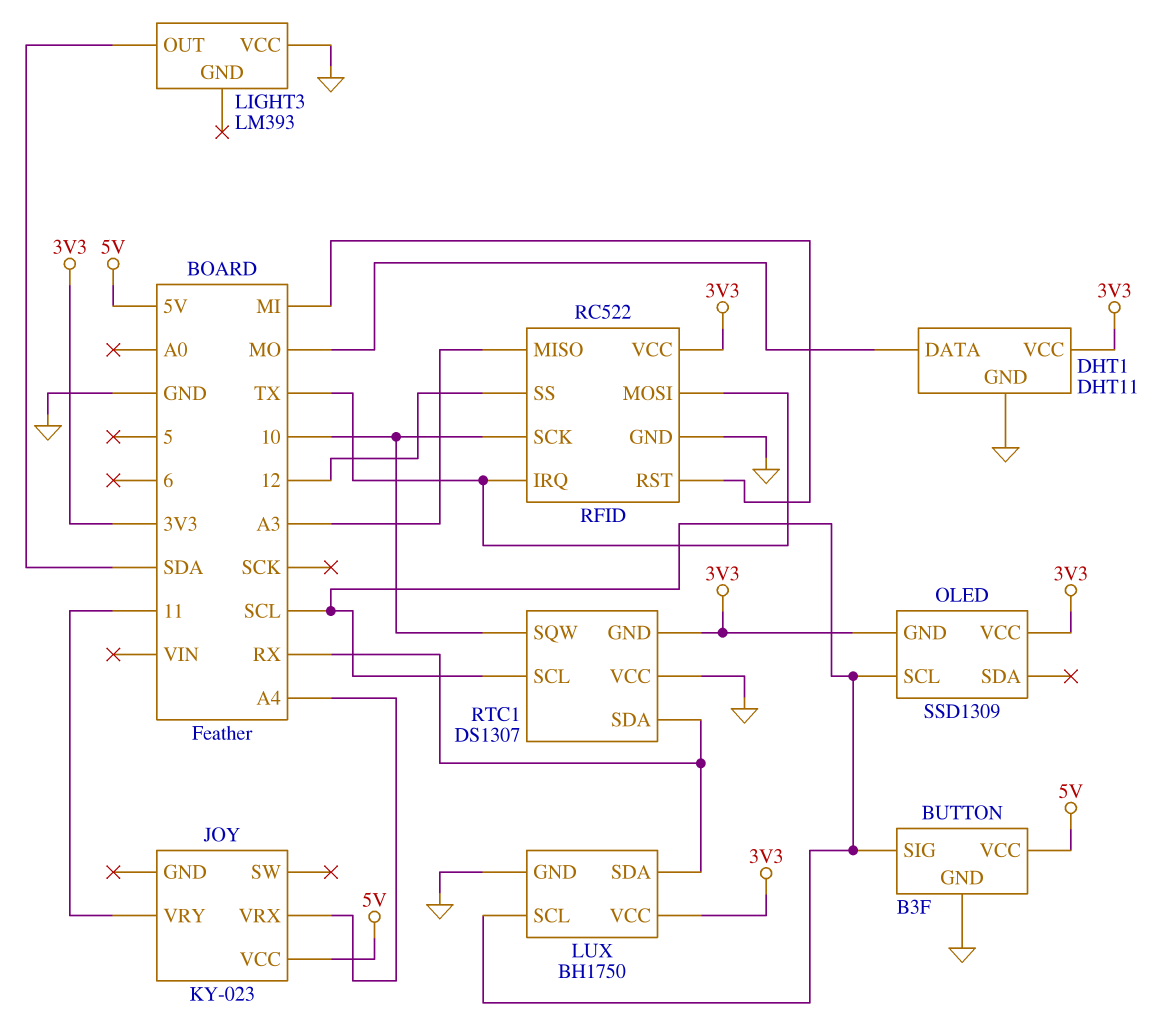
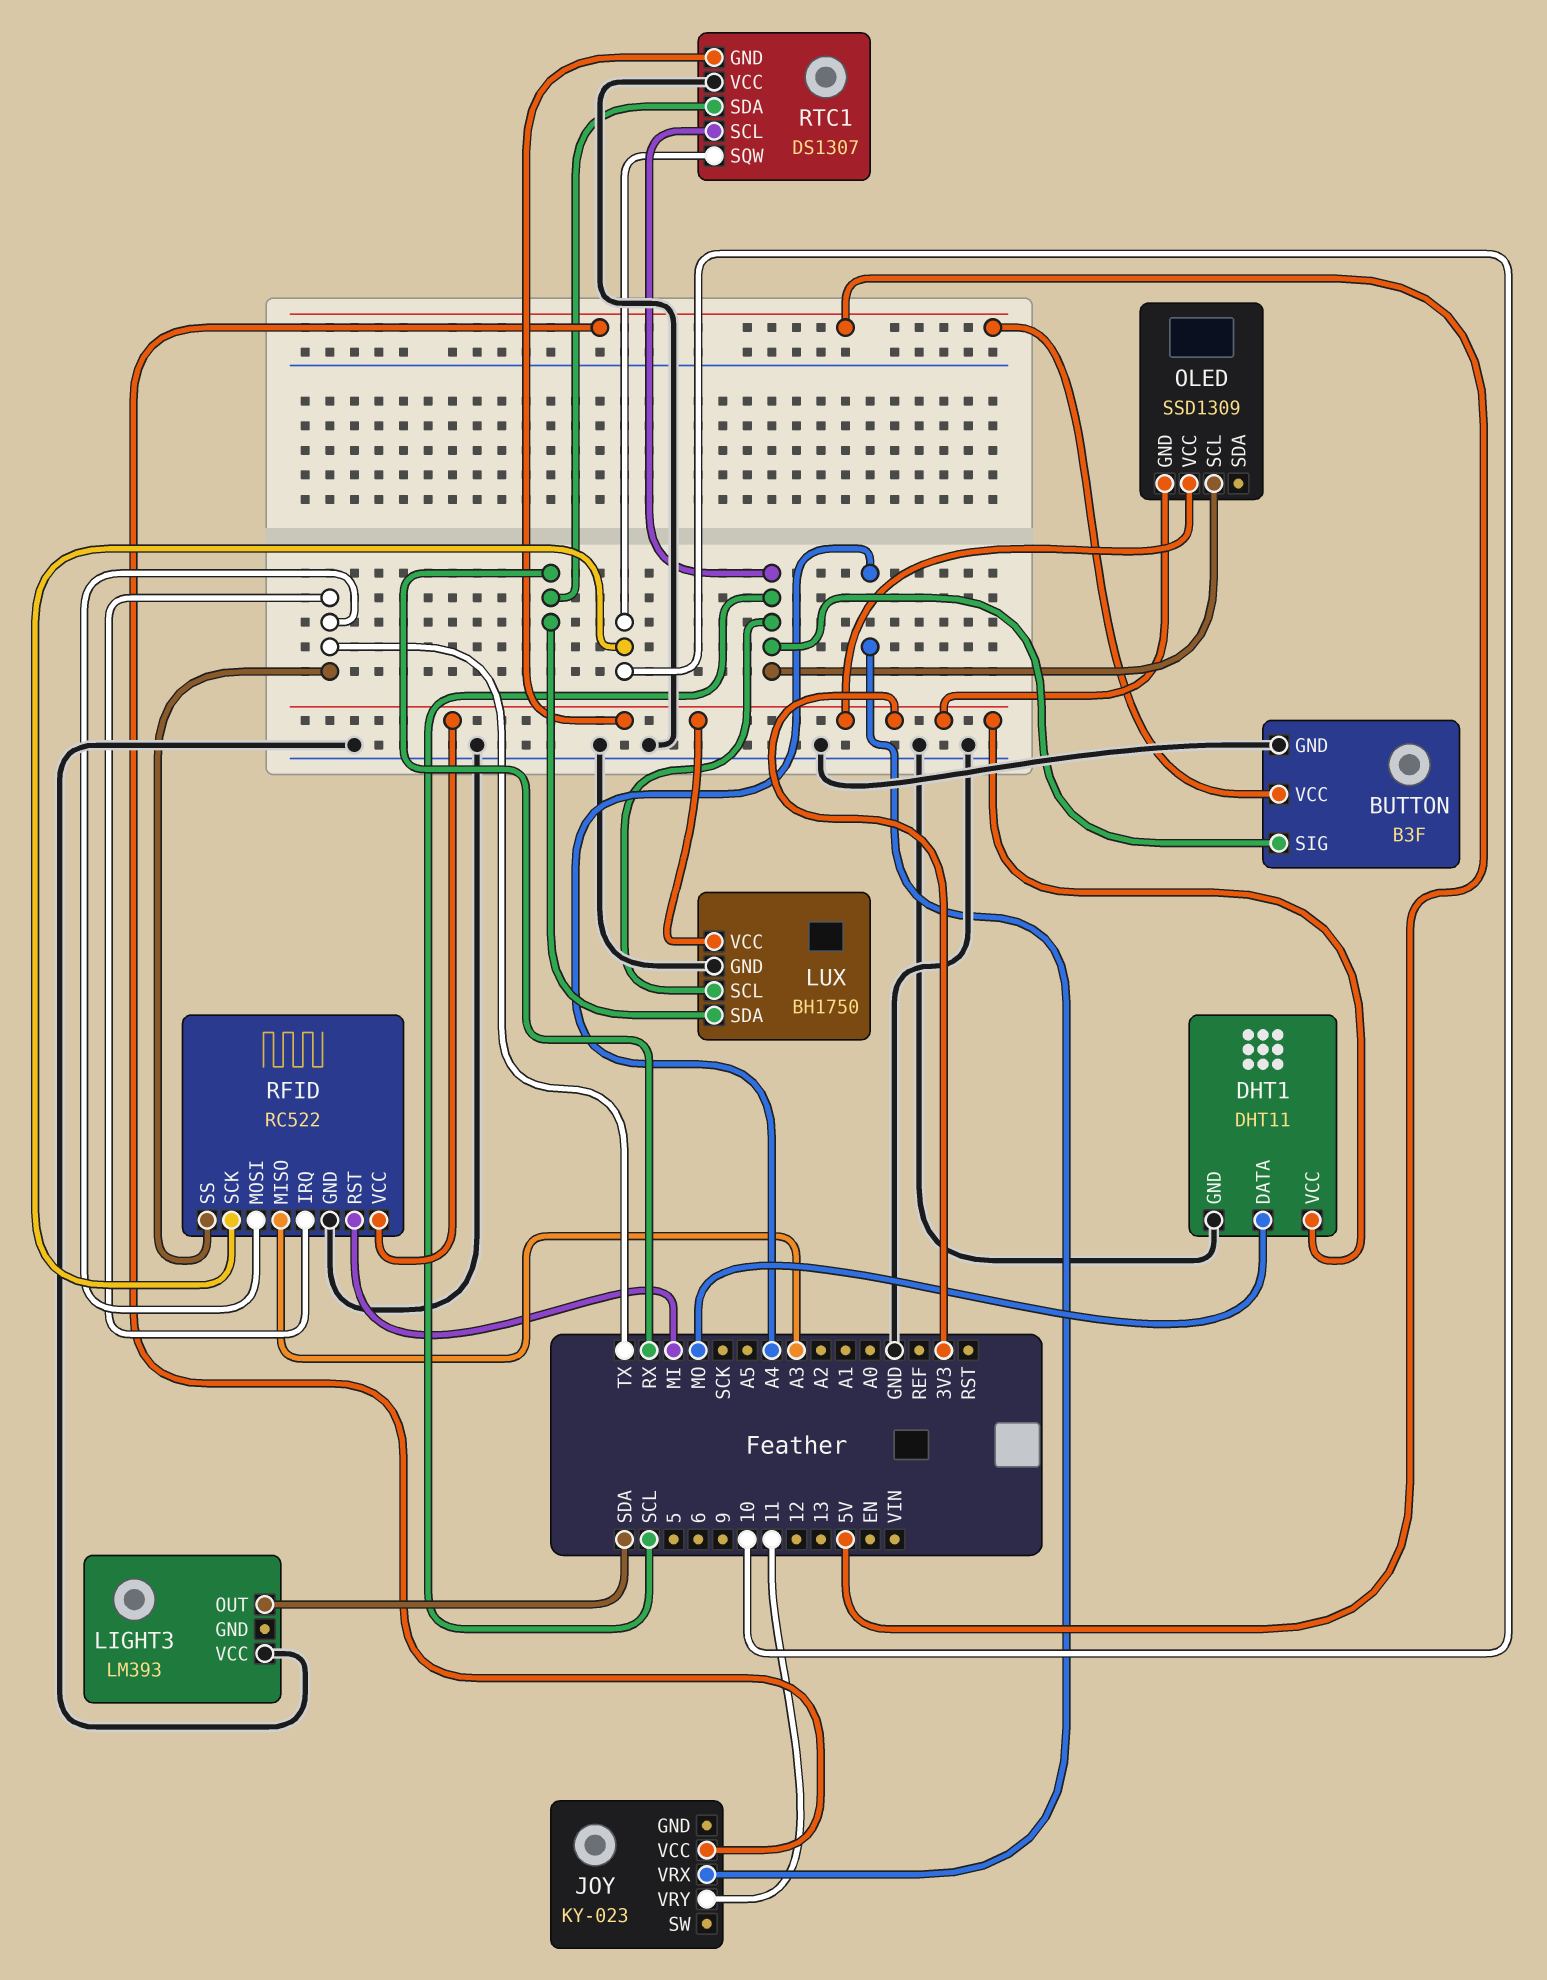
RFID pin SS: 12 -> TX

